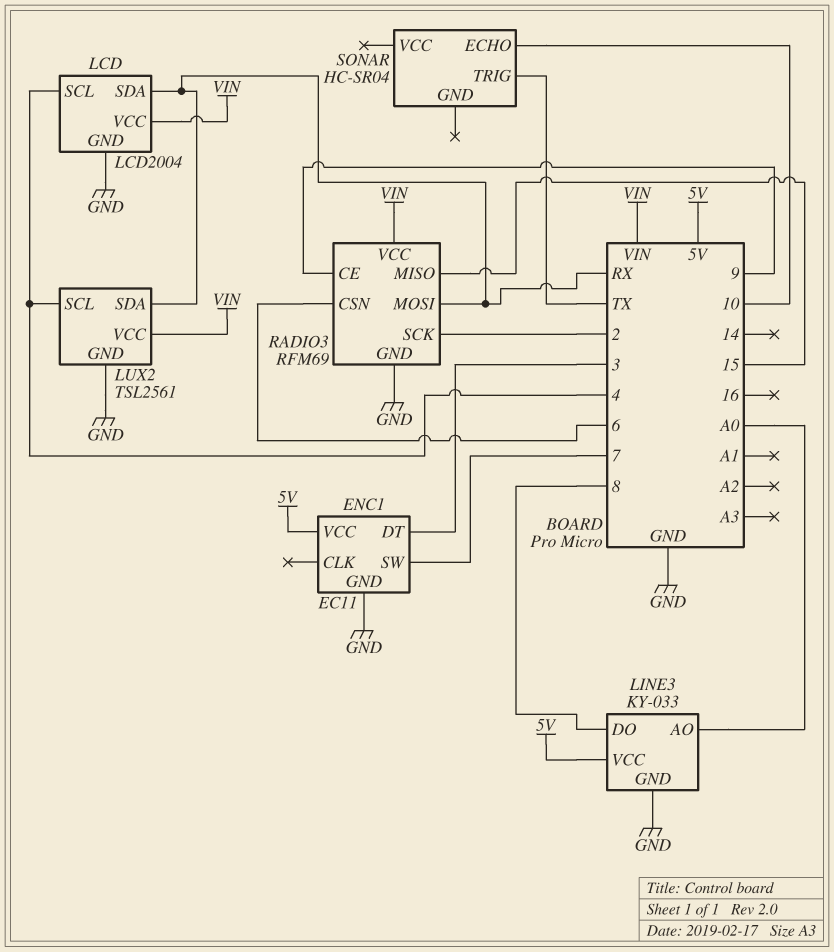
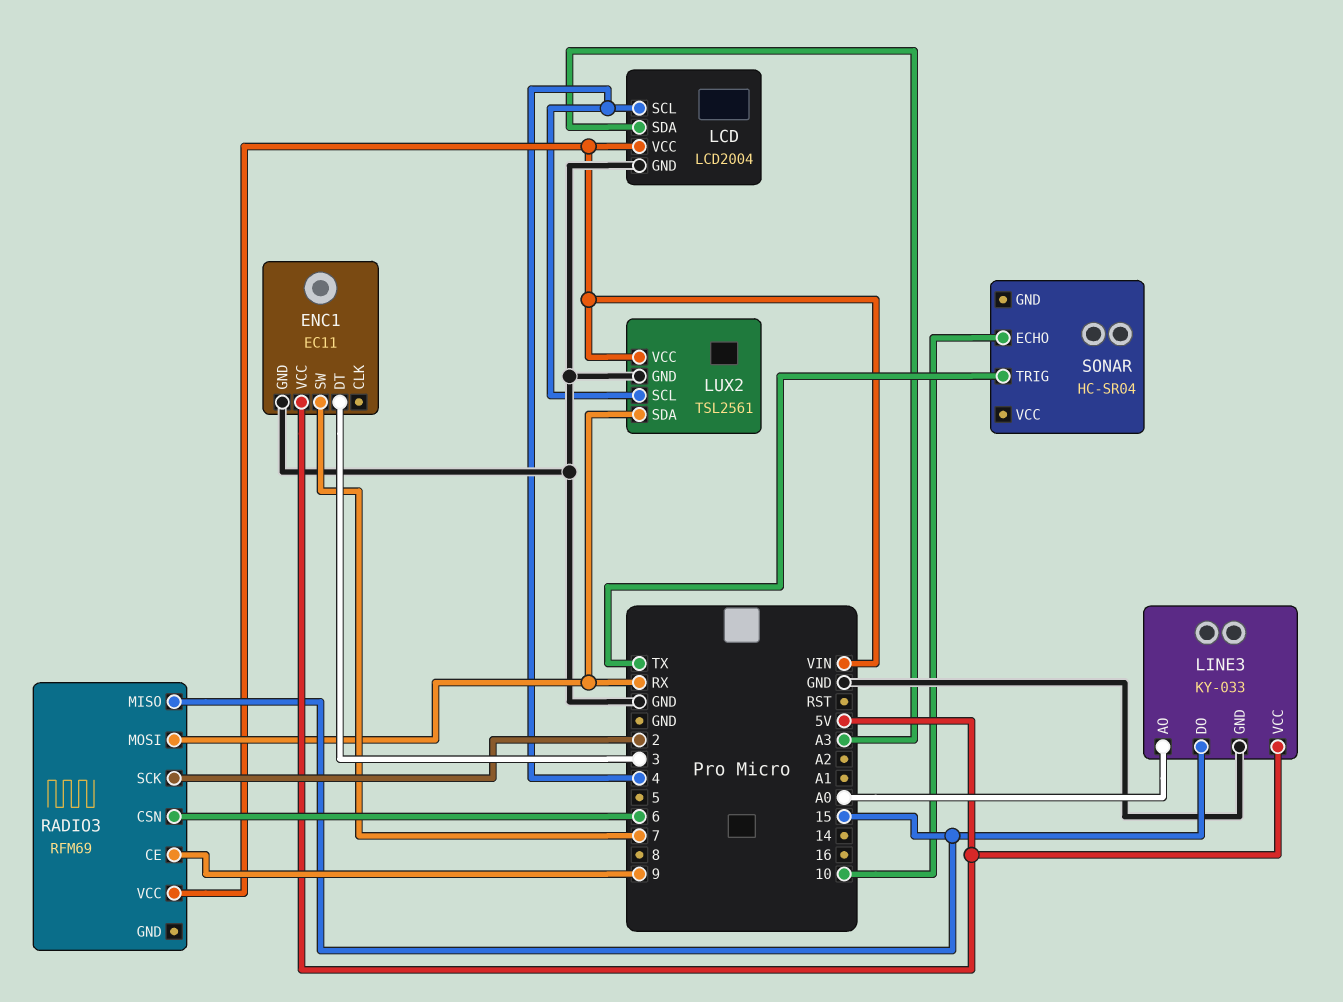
LCD pin SDA: RX -> A3
LINE3 pin DO: 8 -> 15
RADIO3 pin GND: GND -> none

